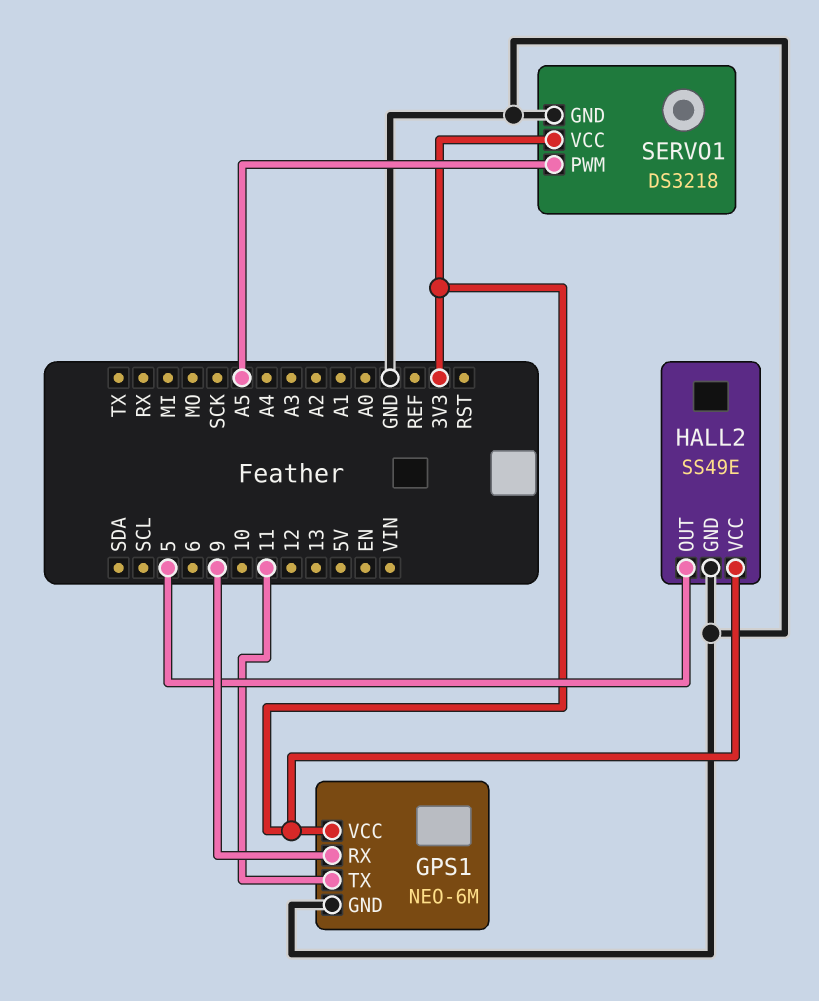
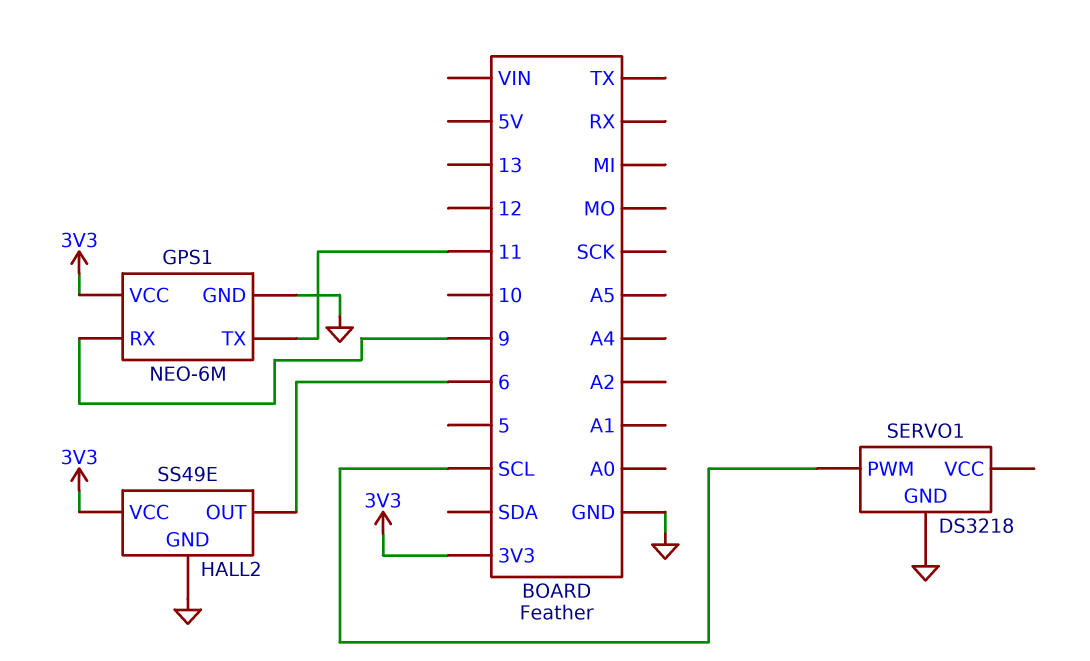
HALL2 pin OUT: 5 -> 6
SERVO1 pin PWM: A5 -> SCL
SERVO1 pin VCC: 3V3 -> none

